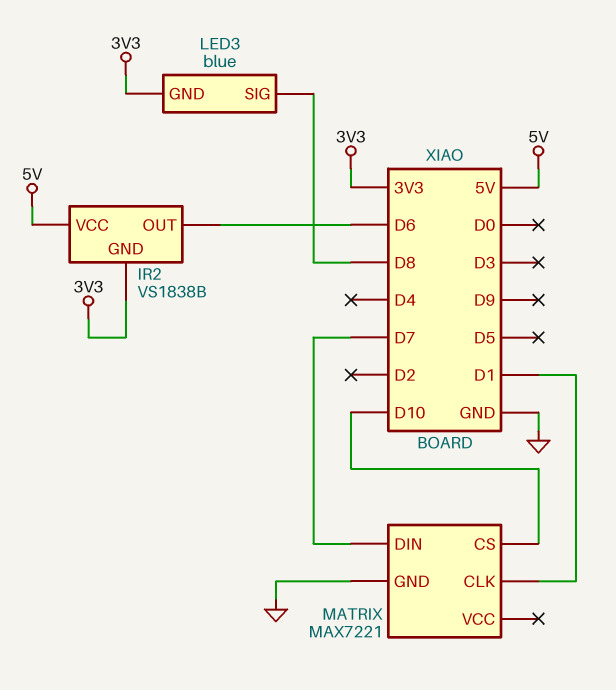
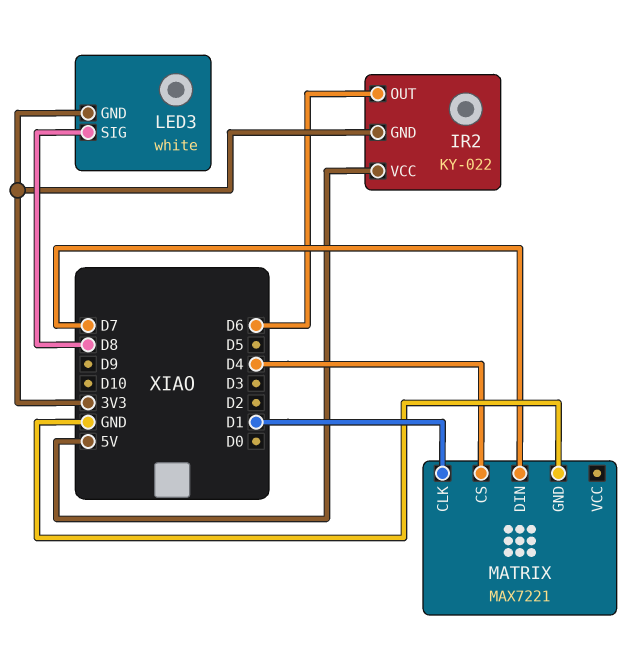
IR2: VS1838B -> KY-022
LED3: blue -> white
MATRIX pin CS: D10 -> D4

